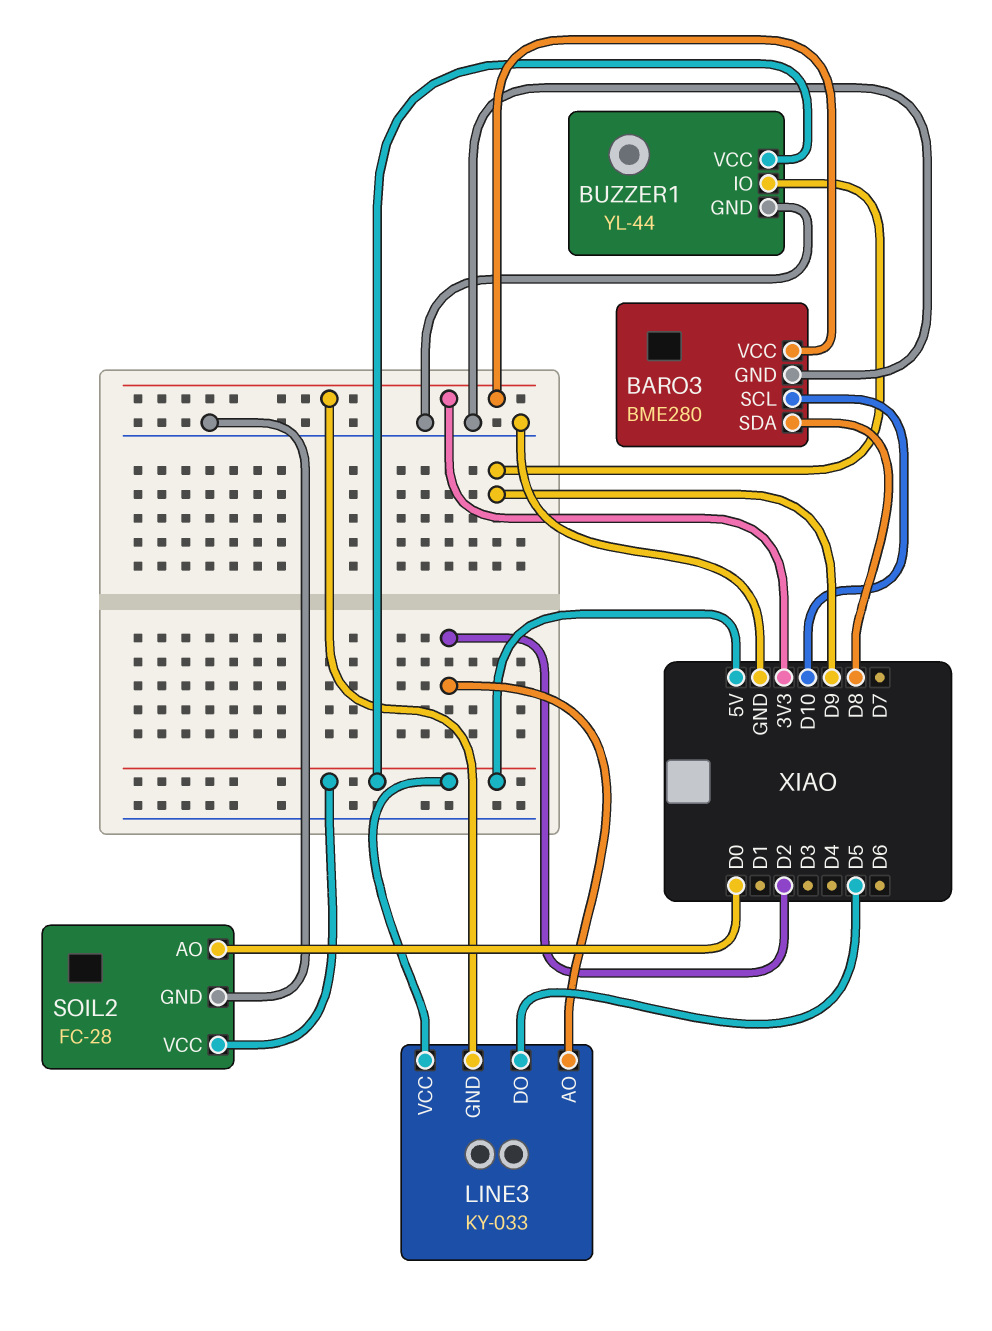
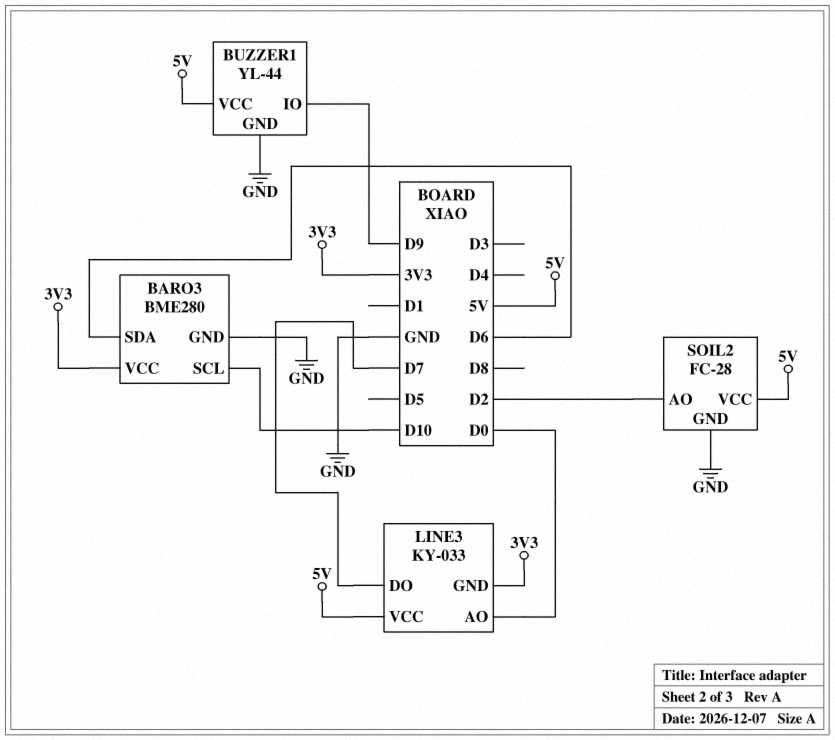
BARO3 pin SDA: D8 -> D6
LINE3 pin AO: D2 -> D0
LINE3 pin DO: D5 -> D7
SOIL2 pin AO: D0 -> D2

